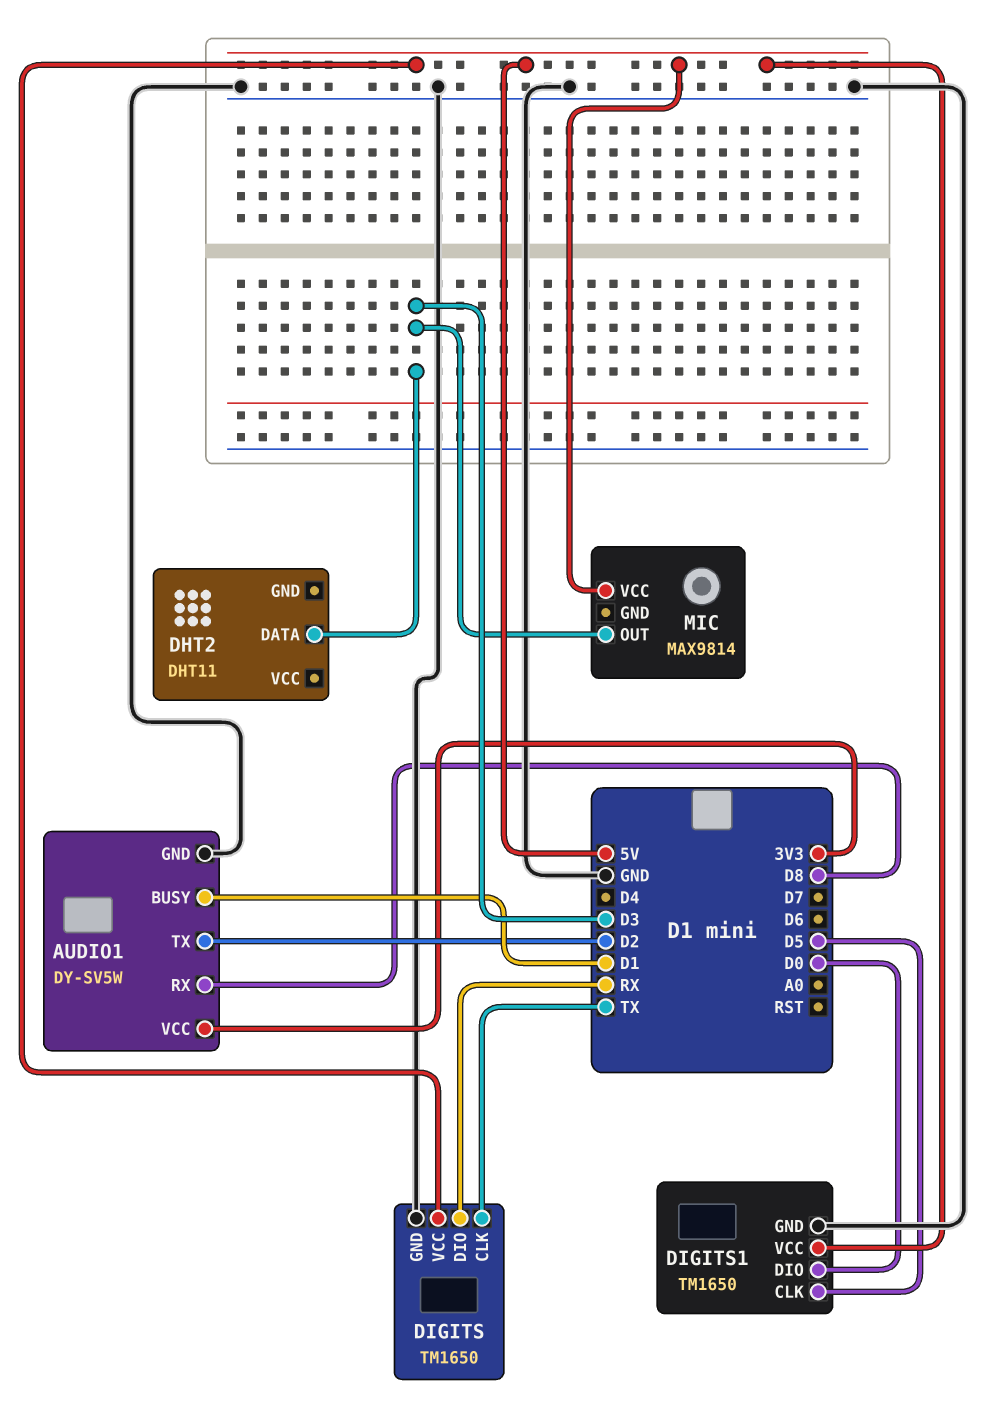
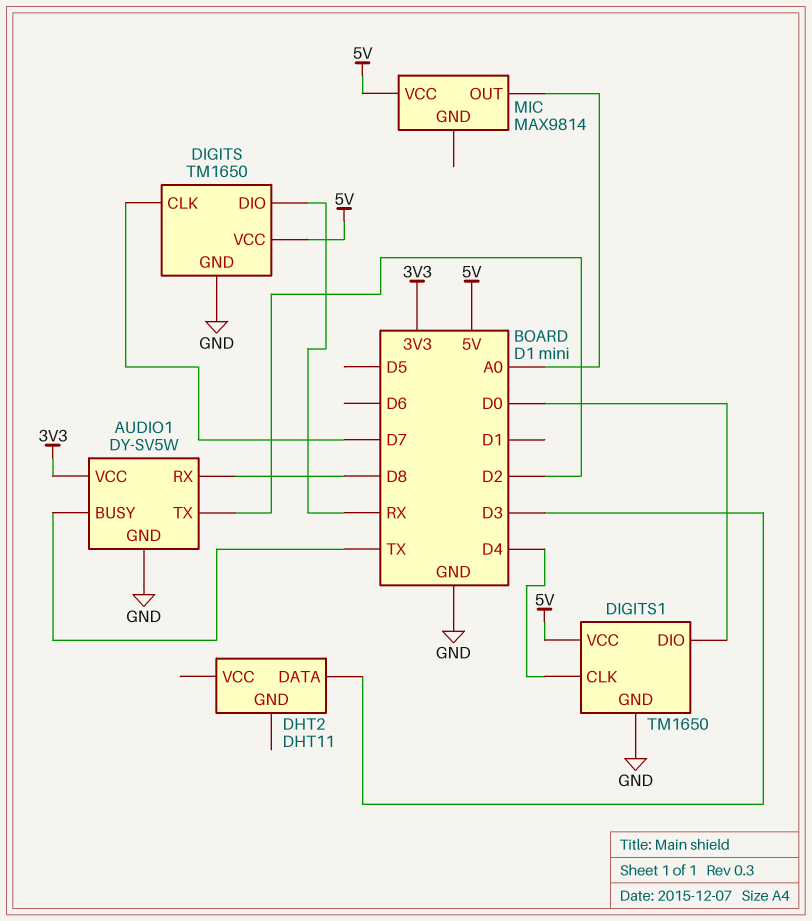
AUDIO1 pin BUSY: D1 -> TX
DIGITS pin CLK: TX -> D7
DIGITS1 pin CLK: D5 -> D4
MIC pin OUT: D3 -> A0

